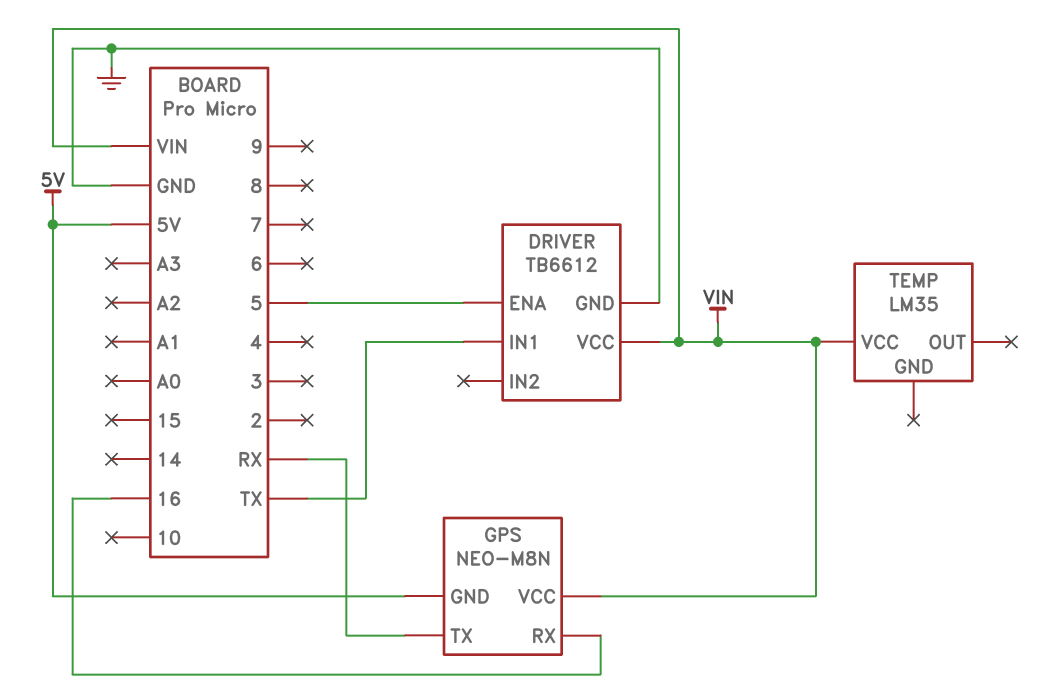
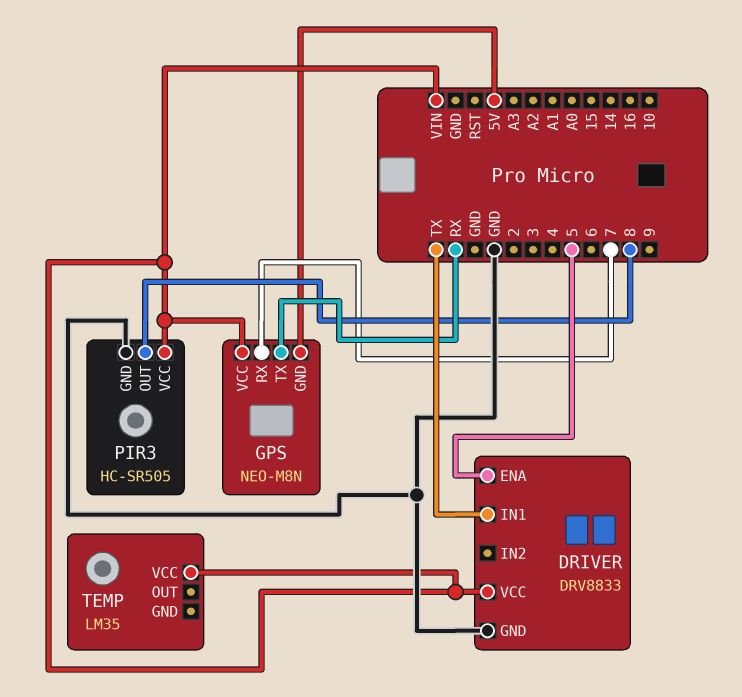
DRIVER: TB6612 -> DRV8833
GPS pin RX: 16 -> 7
PIR3: none -> HC-SR505
PIR3 pin GND: none -> GND
PIR3 pin OUT: none -> 8
PIR3 pin VCC: none -> VIN

